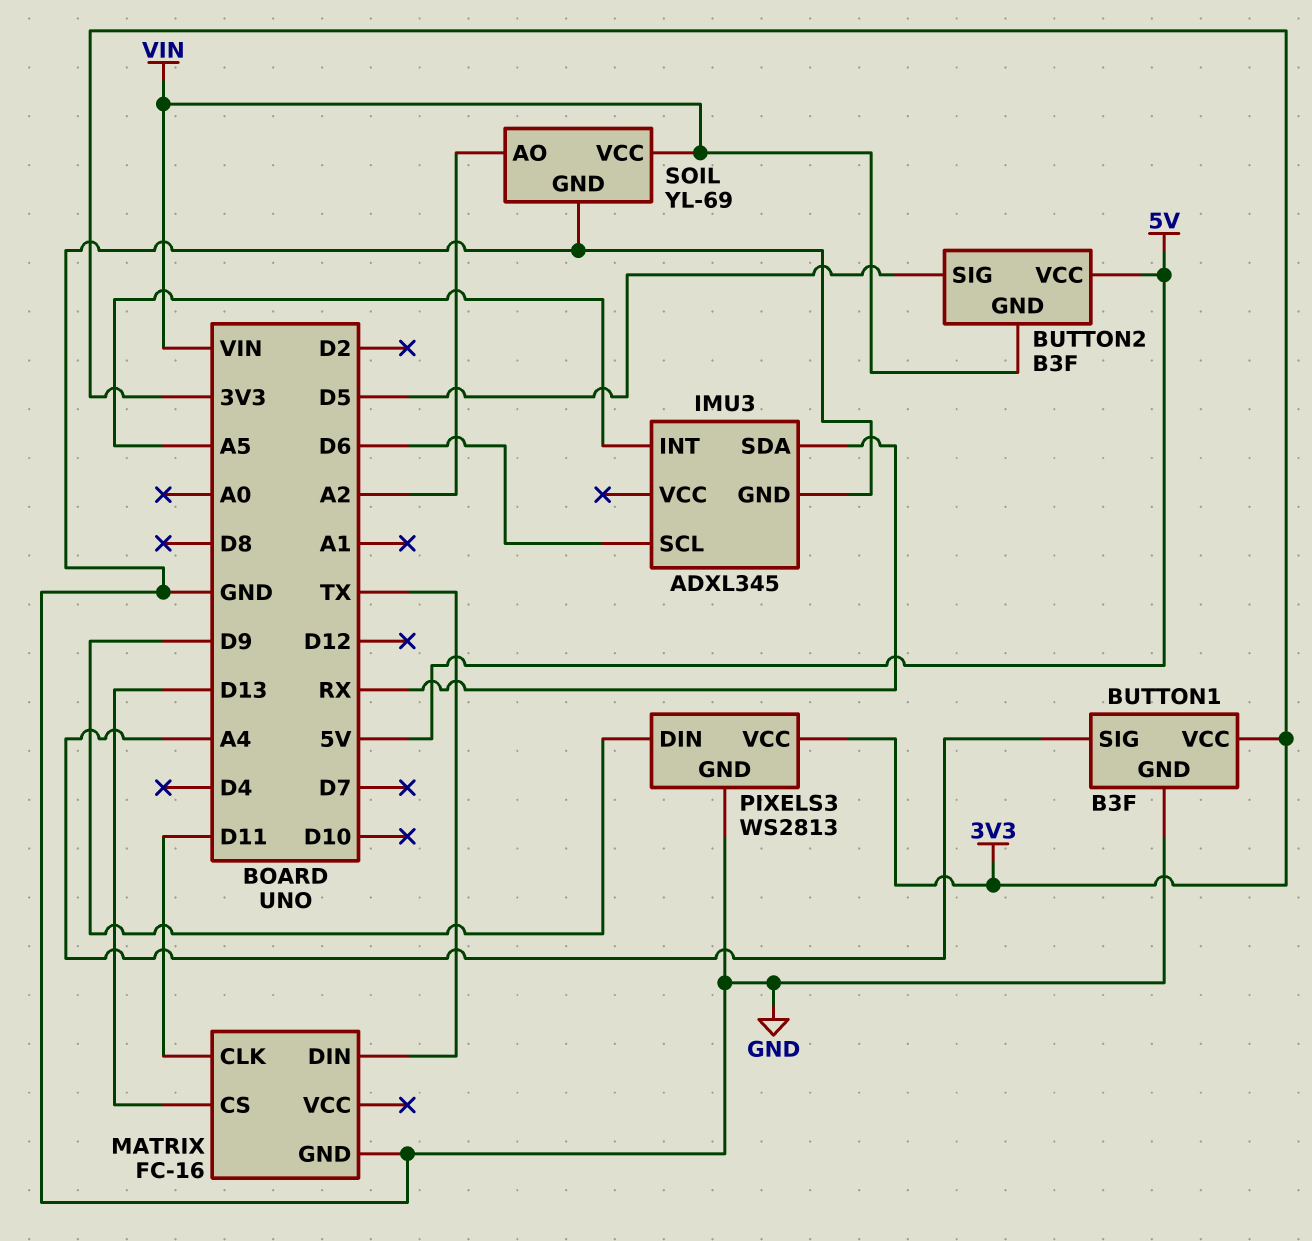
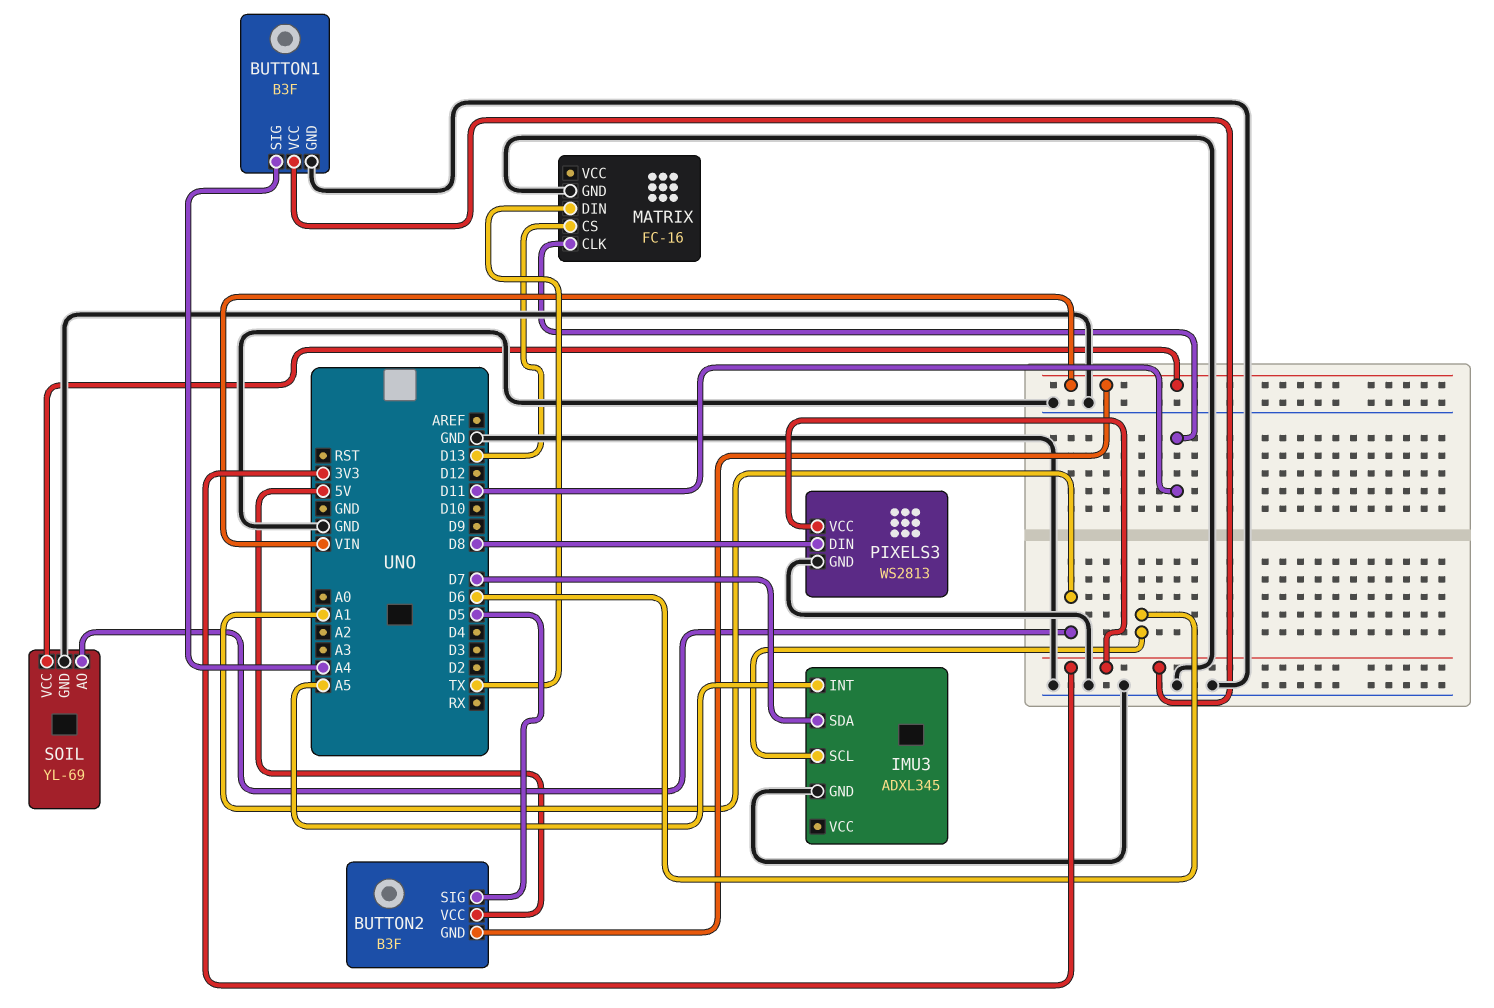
IMU3 pin SDA: RX -> D7
PIXELS3 pin DIN: D9 -> D8
SOIL pin AO: A2 -> A1

